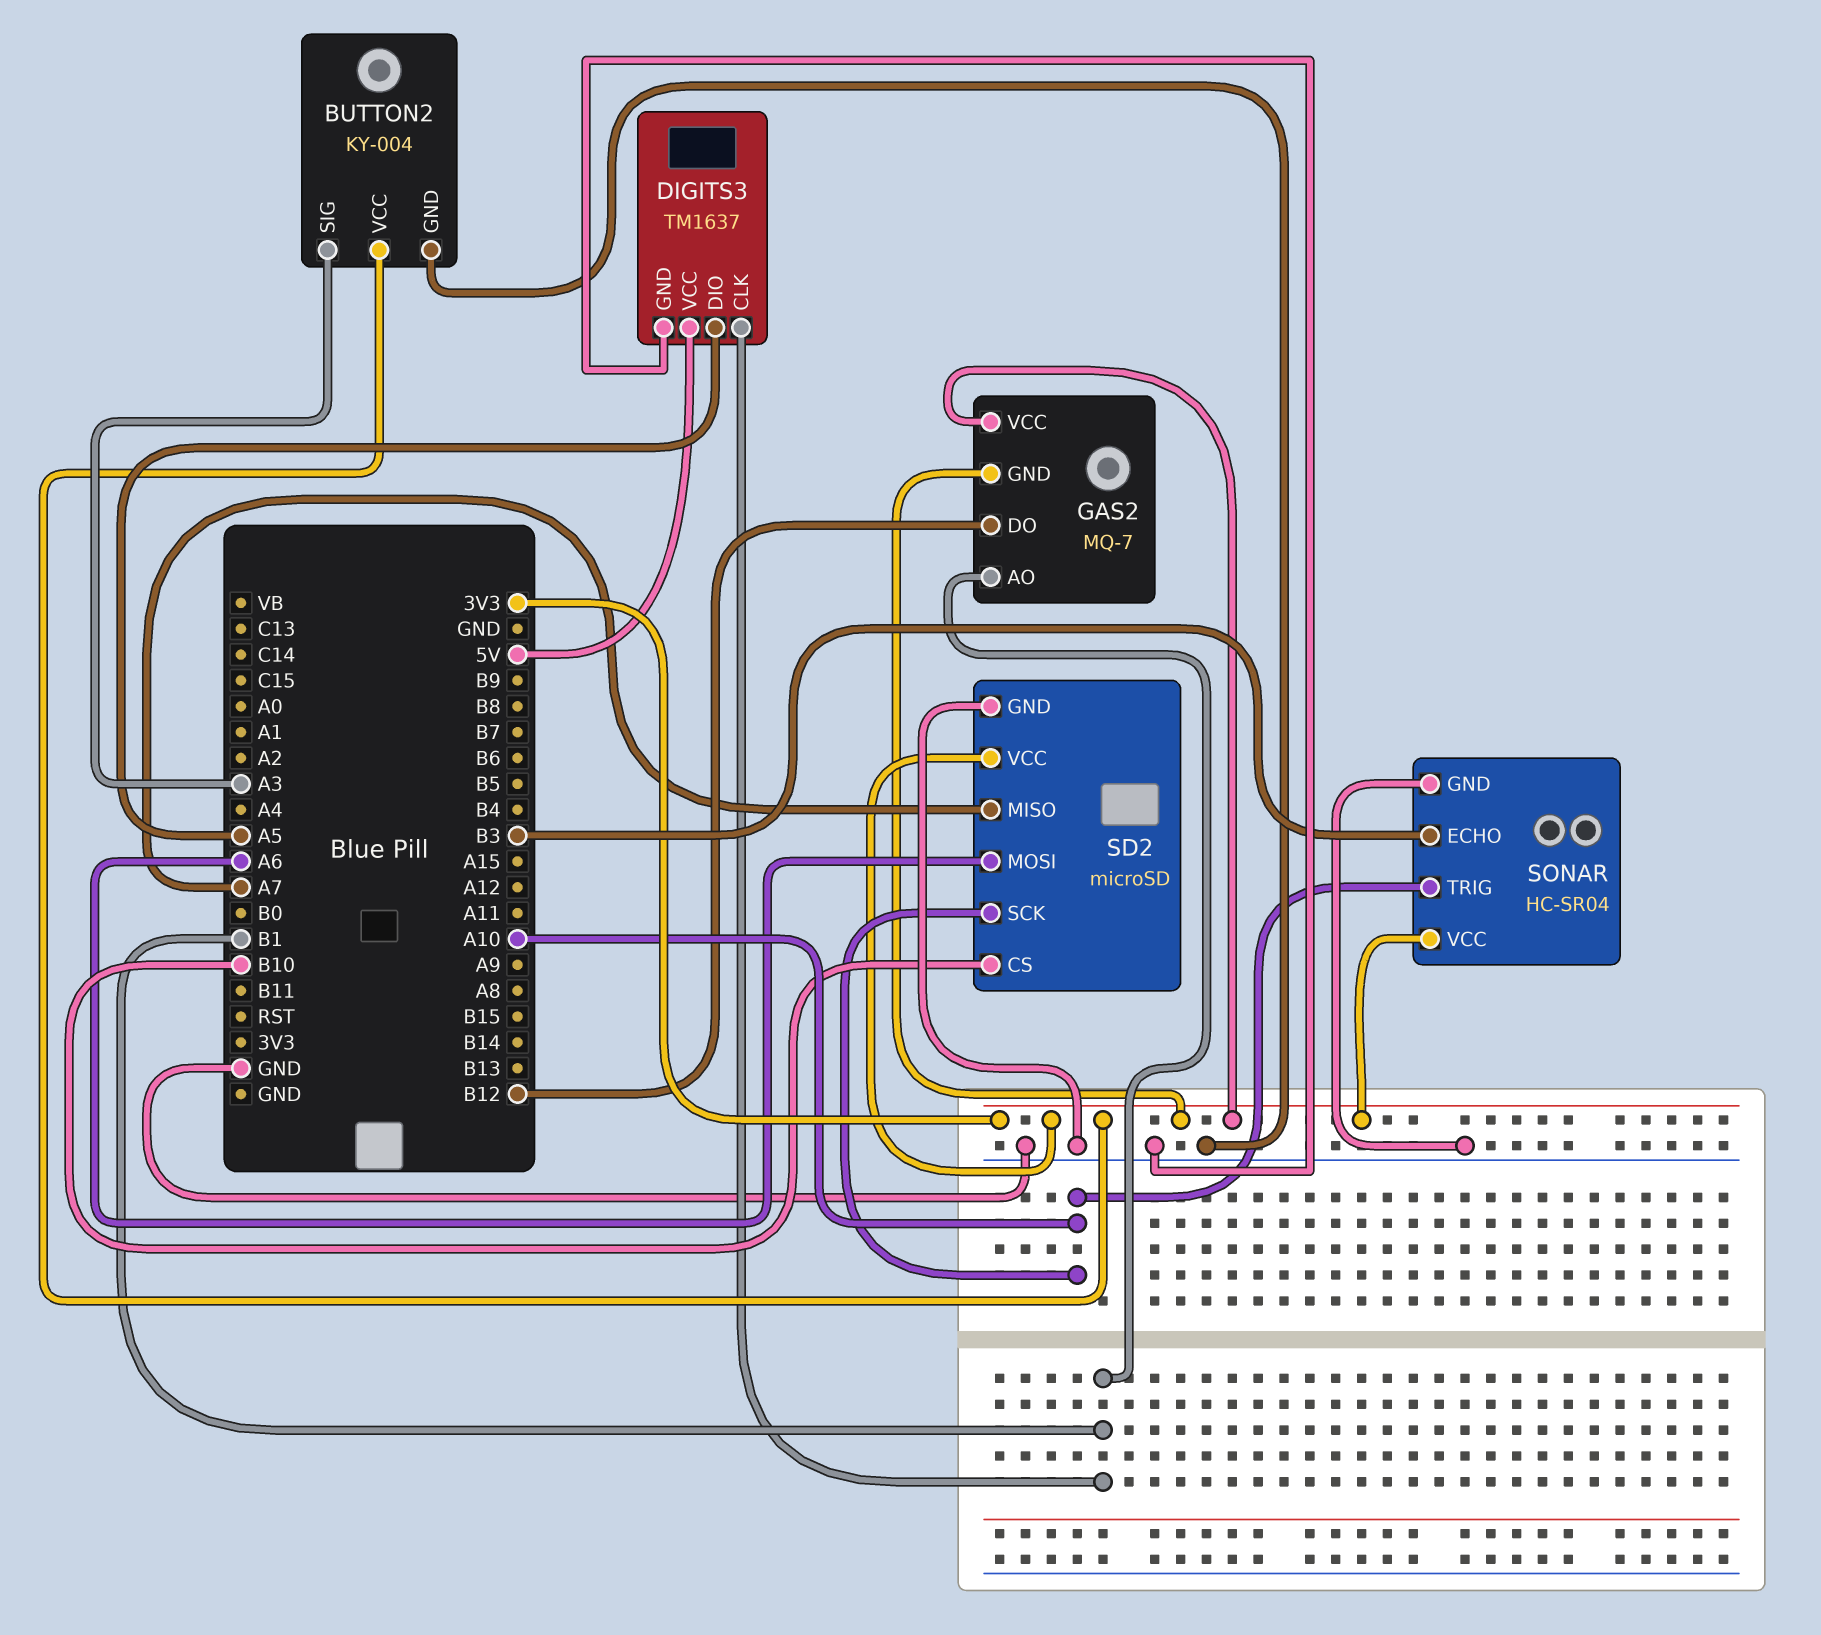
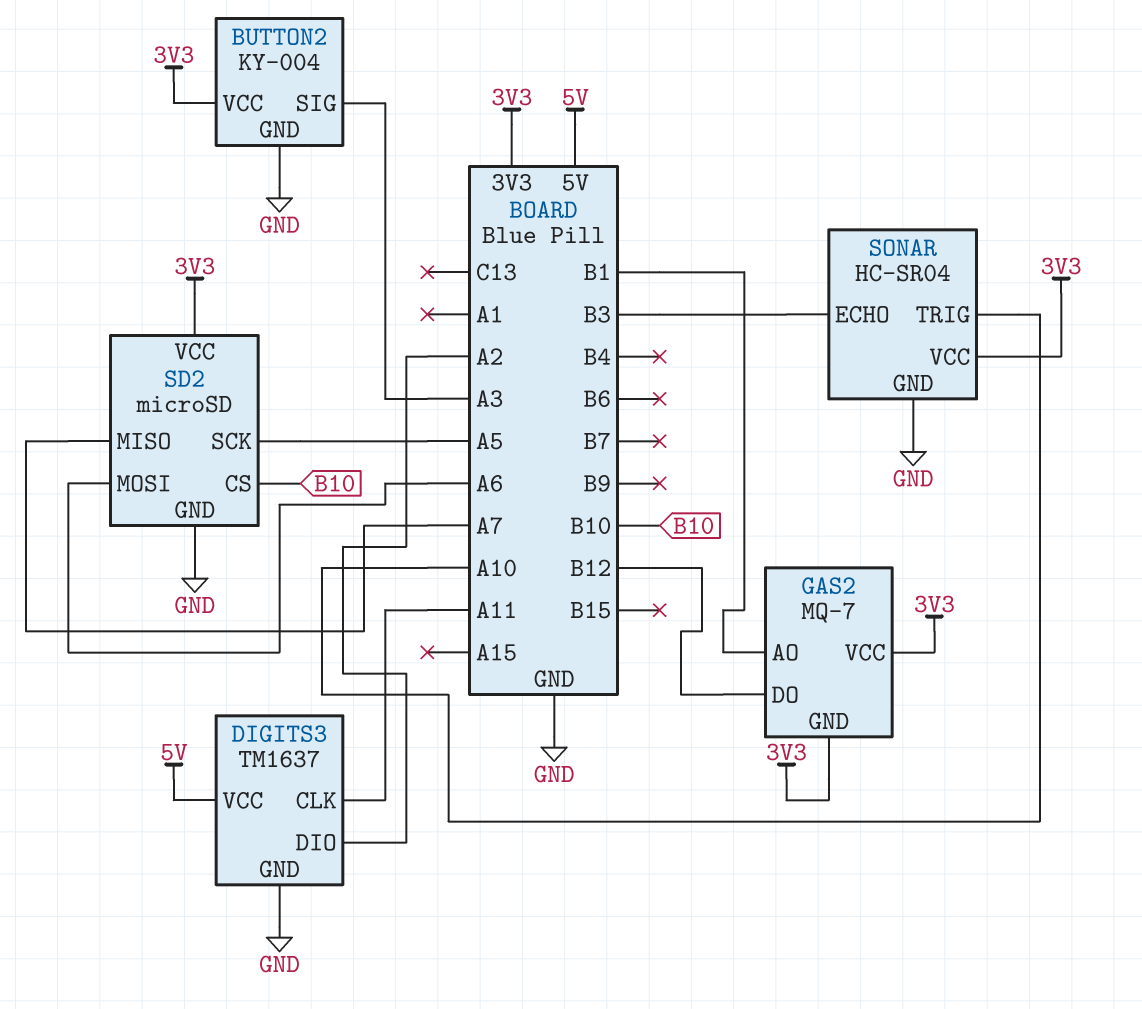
DIGITS3 pin CLK: B1 -> A11
DIGITS3 pin DIO: A5 -> A2
SD2 pin SCK: A10 -> A5

